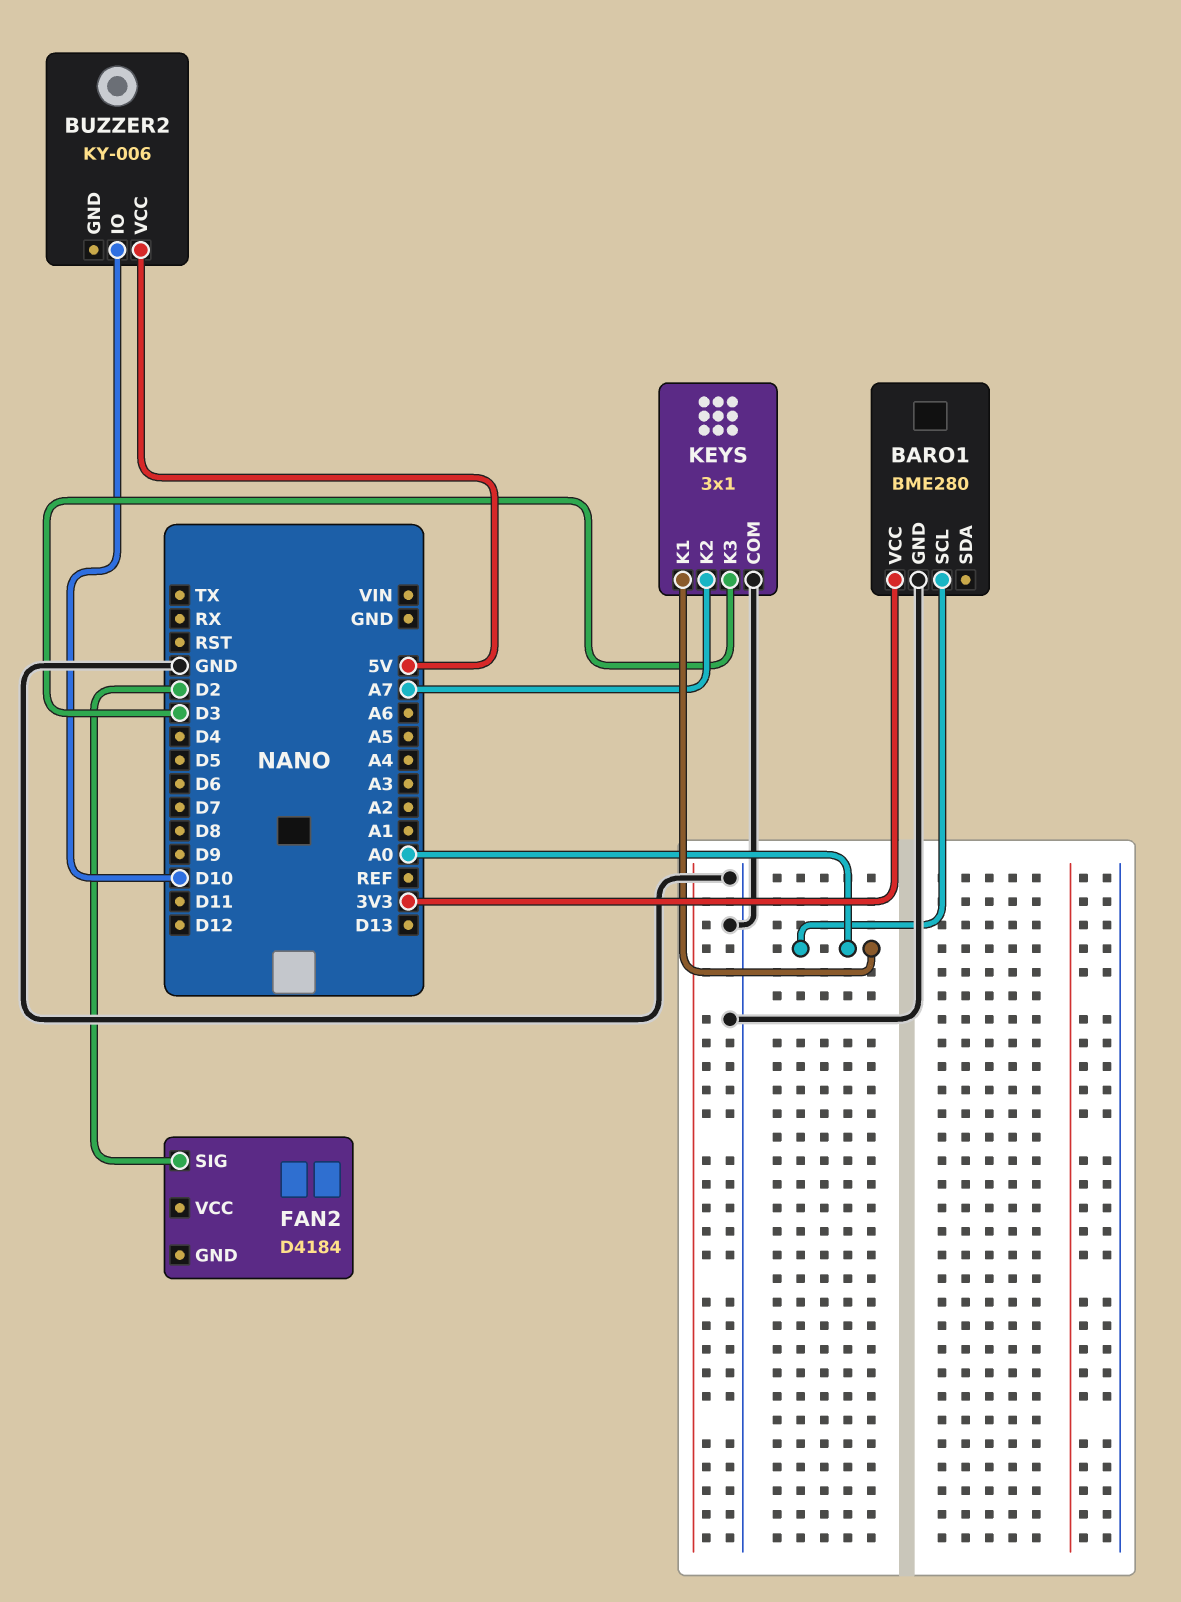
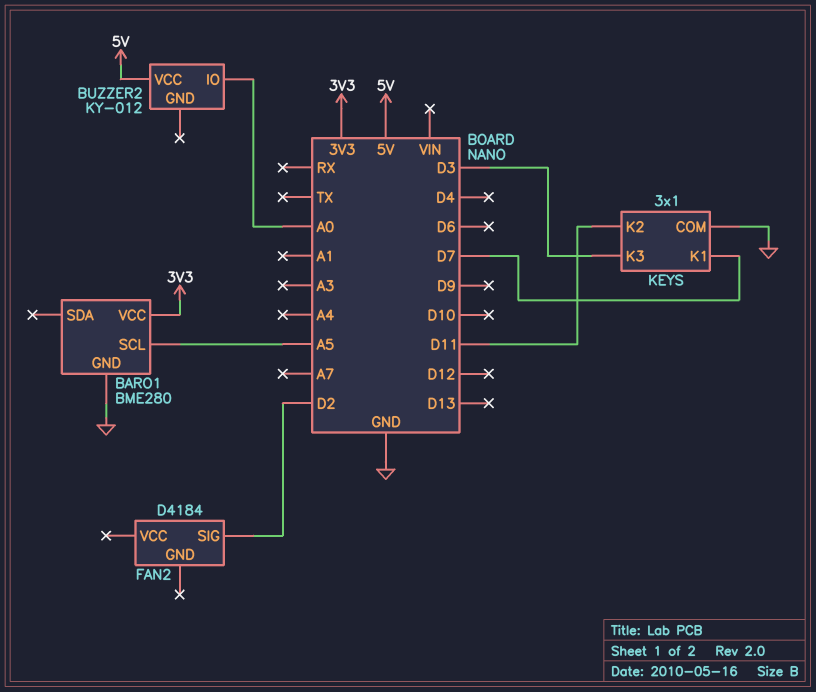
BARO1 pin SCL: A0 -> A5
BUZZER2: KY-006 -> KY-012
BUZZER2 pin IO: D10 -> A0
KEYS pin K1: A0 -> D7
KEYS pin K2: A7 -> D11

